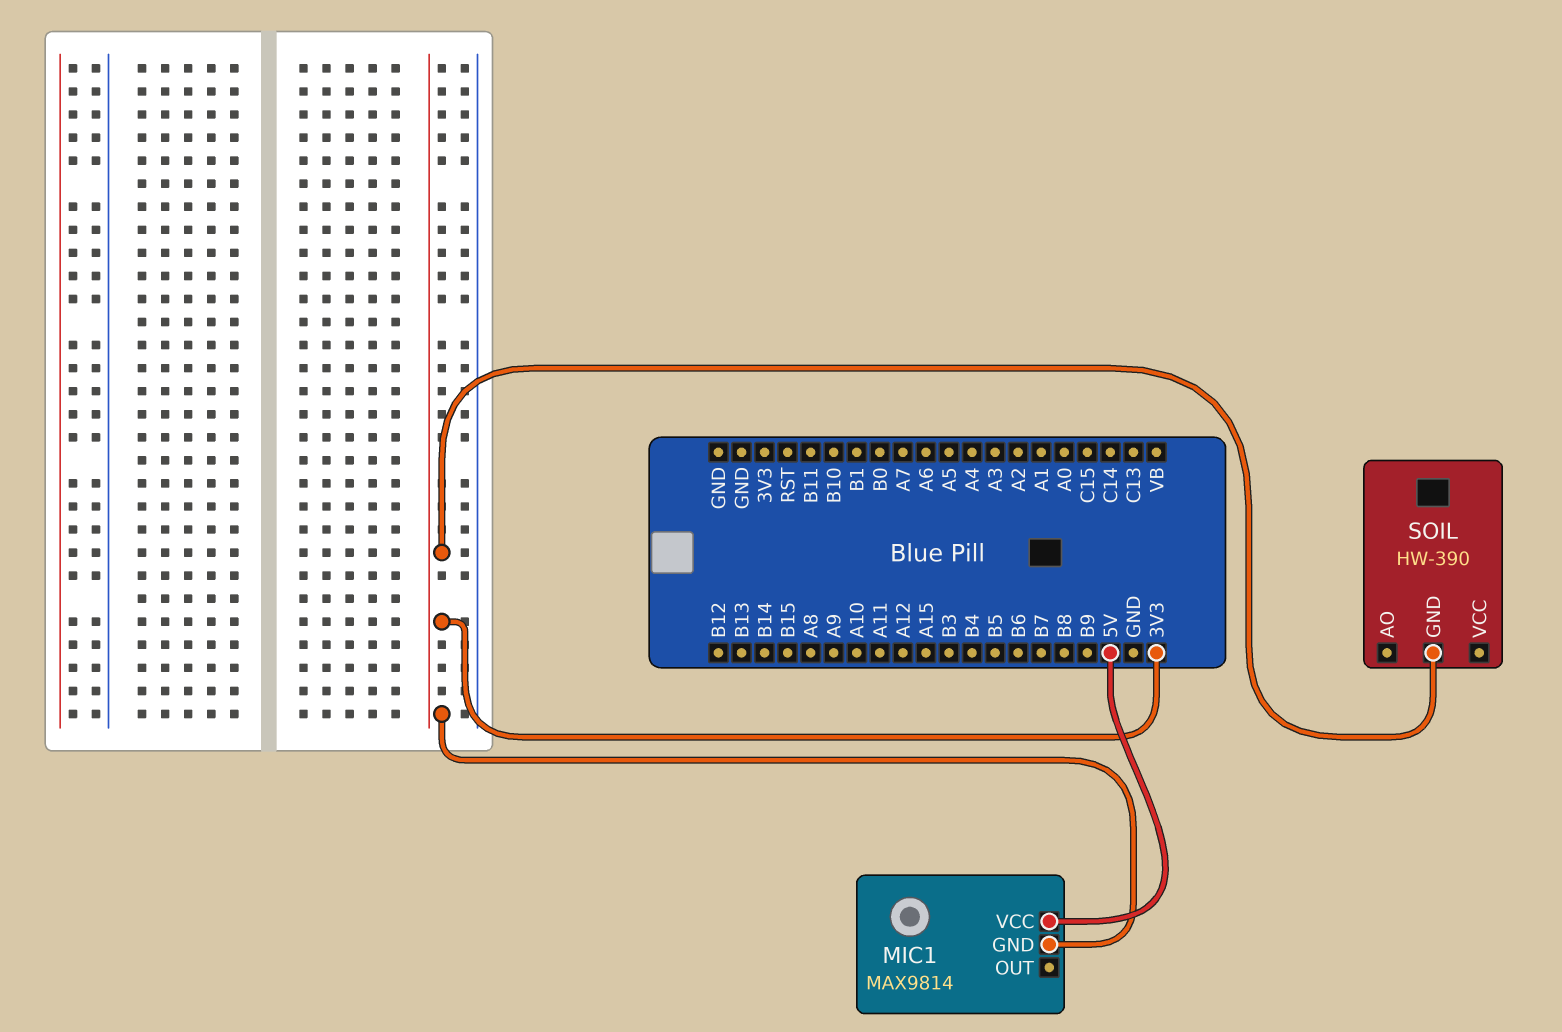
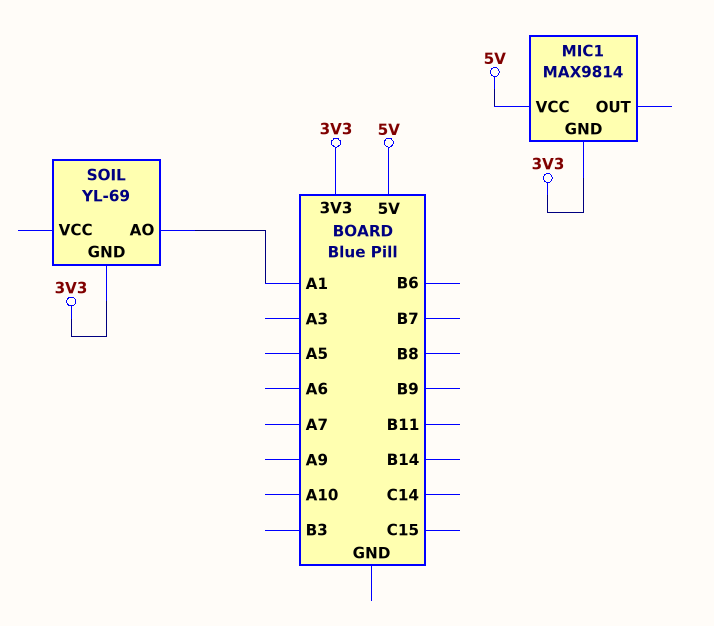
SOIL: HW-390 -> YL-69
SOIL pin AO: none -> A1

